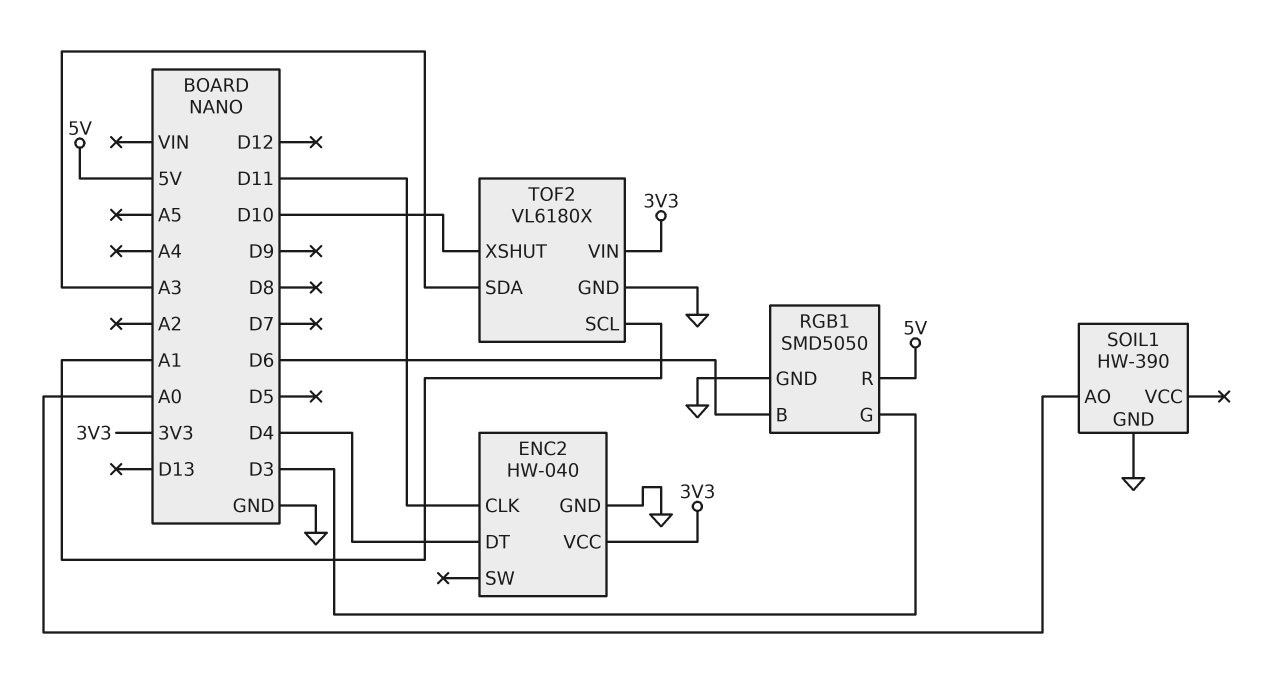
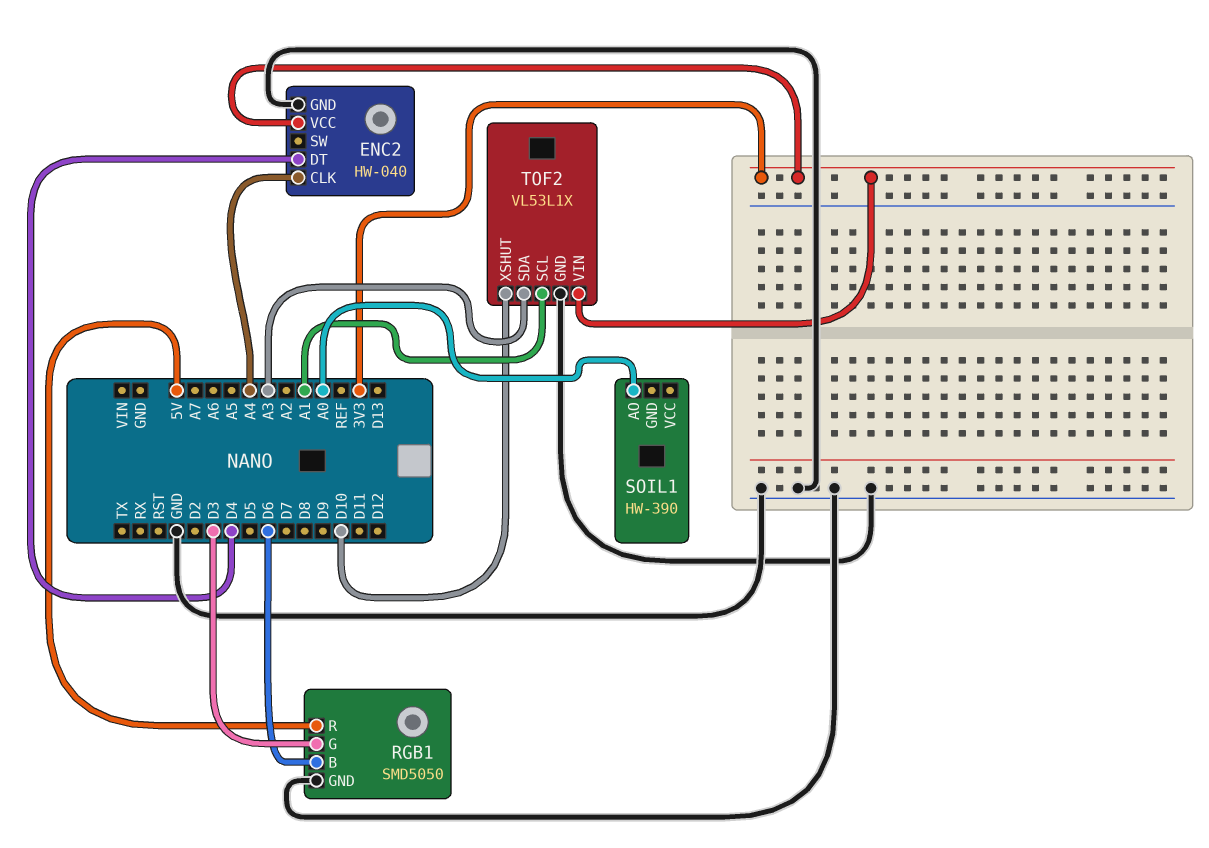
ENC2 pin CLK: D11 -> A4
SOIL1 pin GND: GND -> none
TOF2: VL6180X -> VL53L1X

